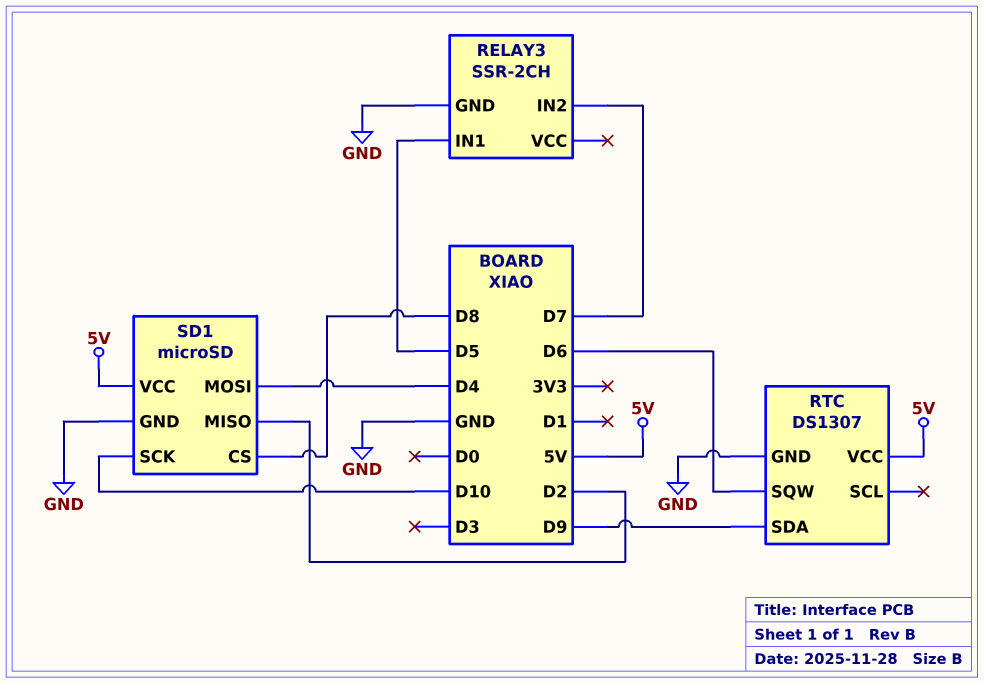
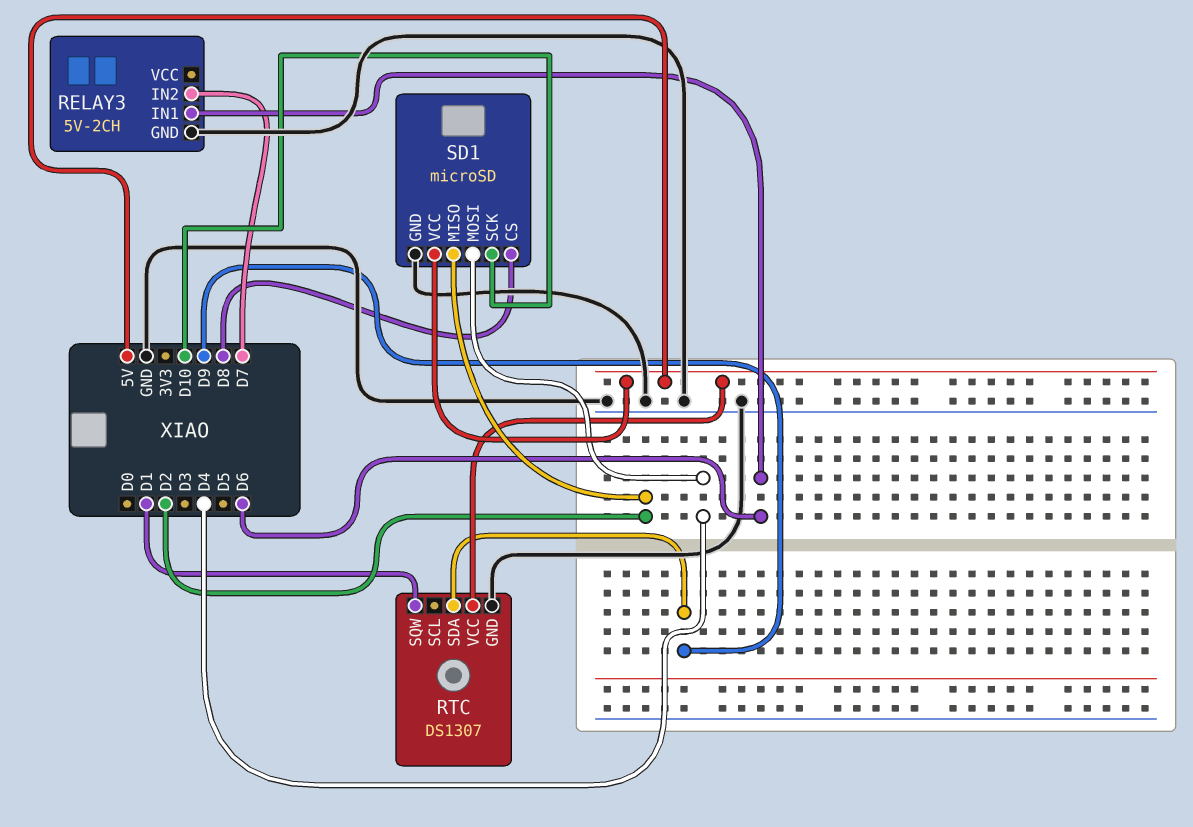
RELAY3: SSR-2CH -> 5V-2CH
RELAY3 pin IN1: D5 -> D6
RTC pin SQW: D6 -> D1

